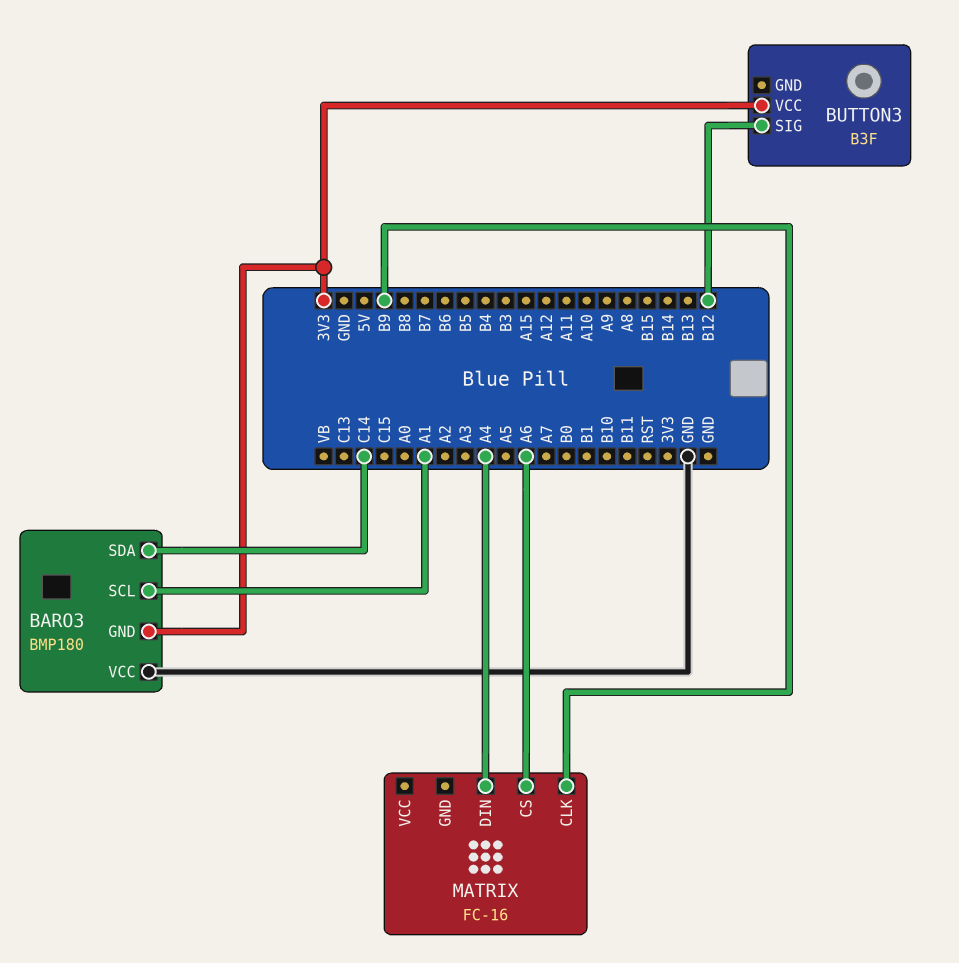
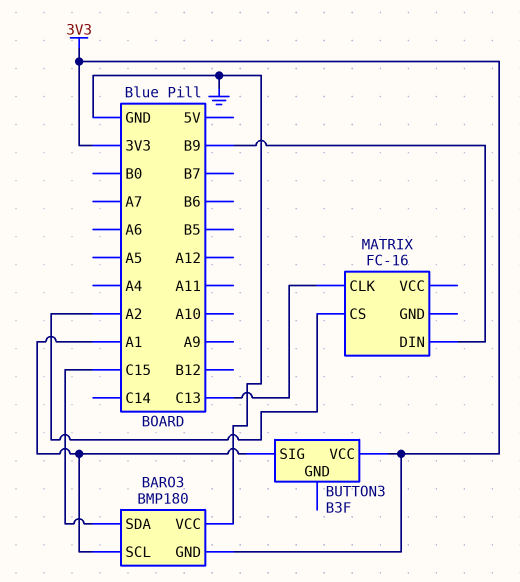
BARO3 pin SDA: C14 -> C15
BUTTON3 pin SIG: B12 -> A1
MATRIX pin CLK: B9 -> C13
MATRIX pin CS: A6 -> A2
MATRIX pin DIN: A4 -> B9

